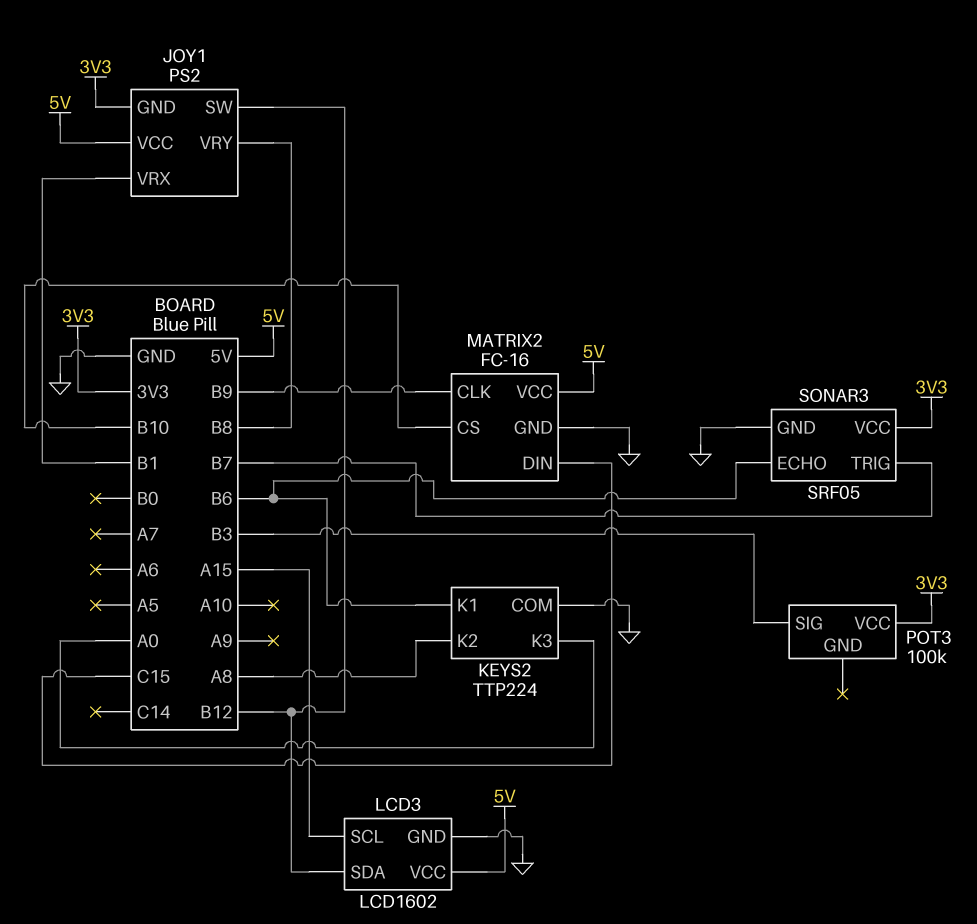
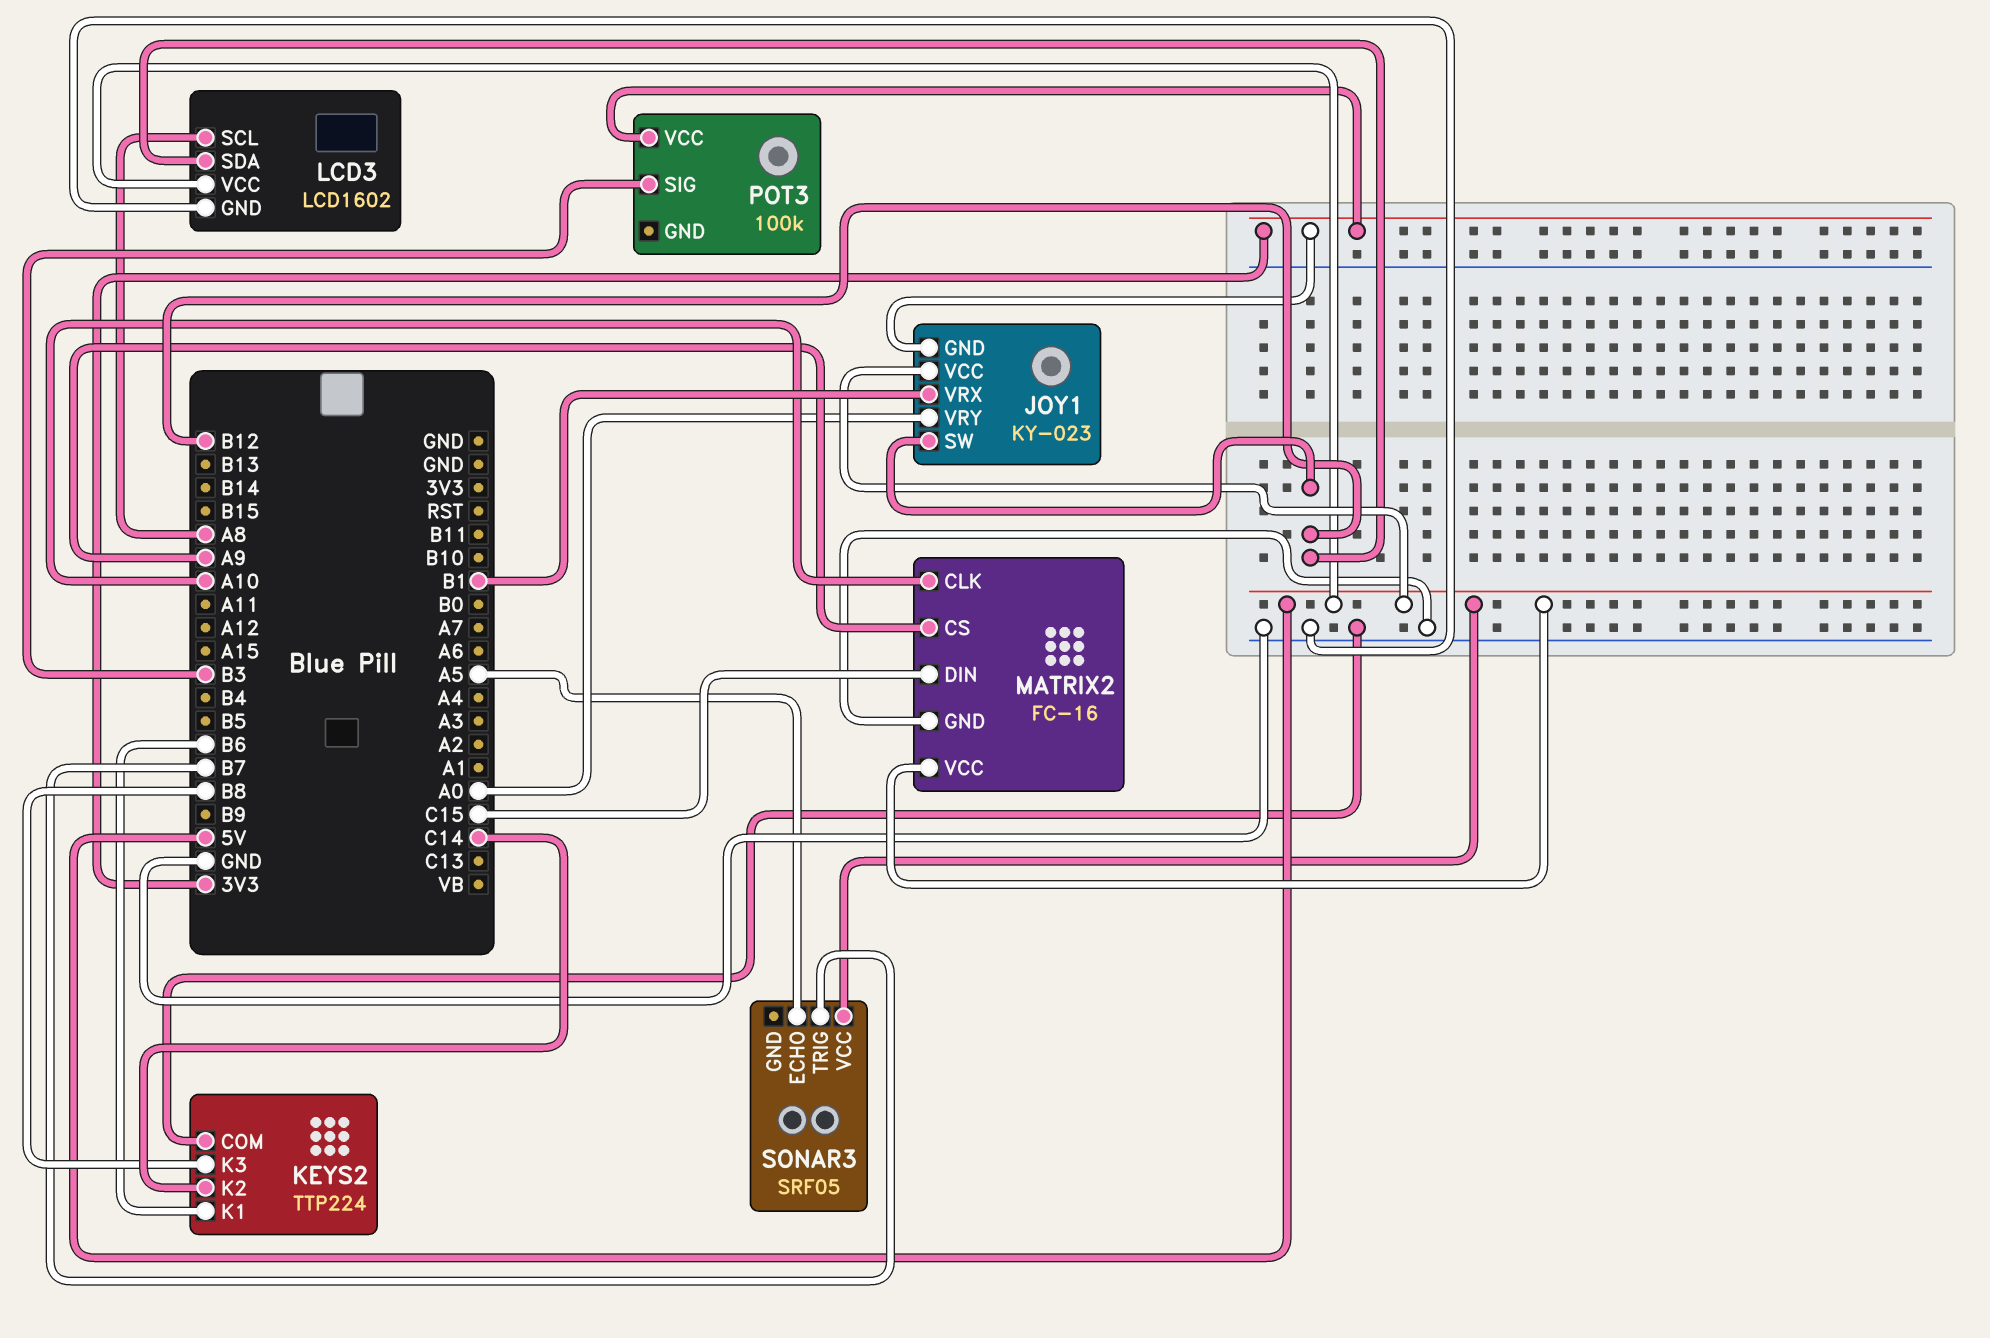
JOY1: PS2 -> KY-023
JOY1 pin VRY: B8 -> A0
KEYS2 pin K2: A8 -> C14
KEYS2 pin K3: A0 -> B8
LCD3 pin SCL: A15 -> A8
MATRIX2 pin CLK: B9 -> A10
MATRIX2 pin CS: B10 -> A9
SONAR3 pin ECHO: B6 -> A5
SONAR3 pin GND: GND -> none
SONAR3 pin VCC: 3V3 -> 5V

